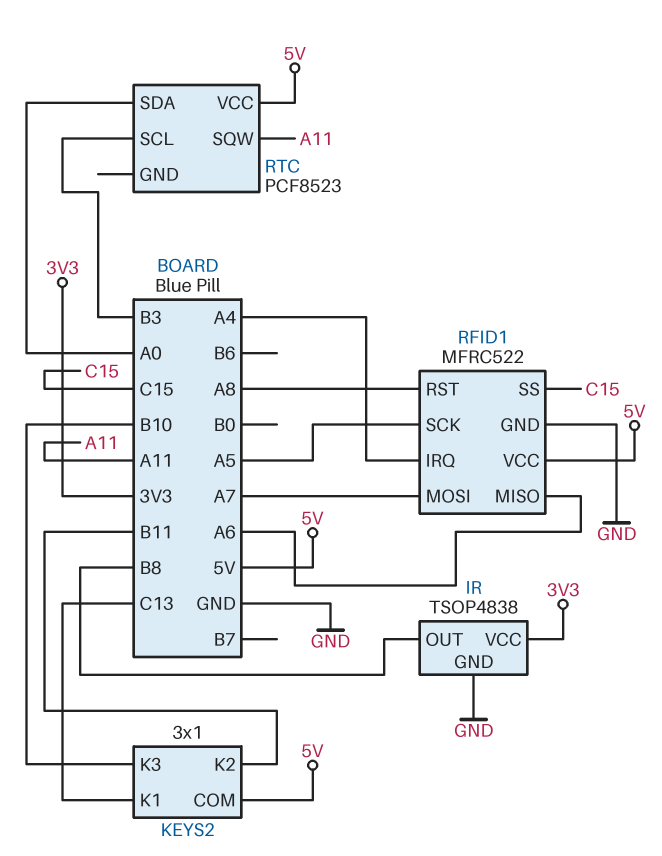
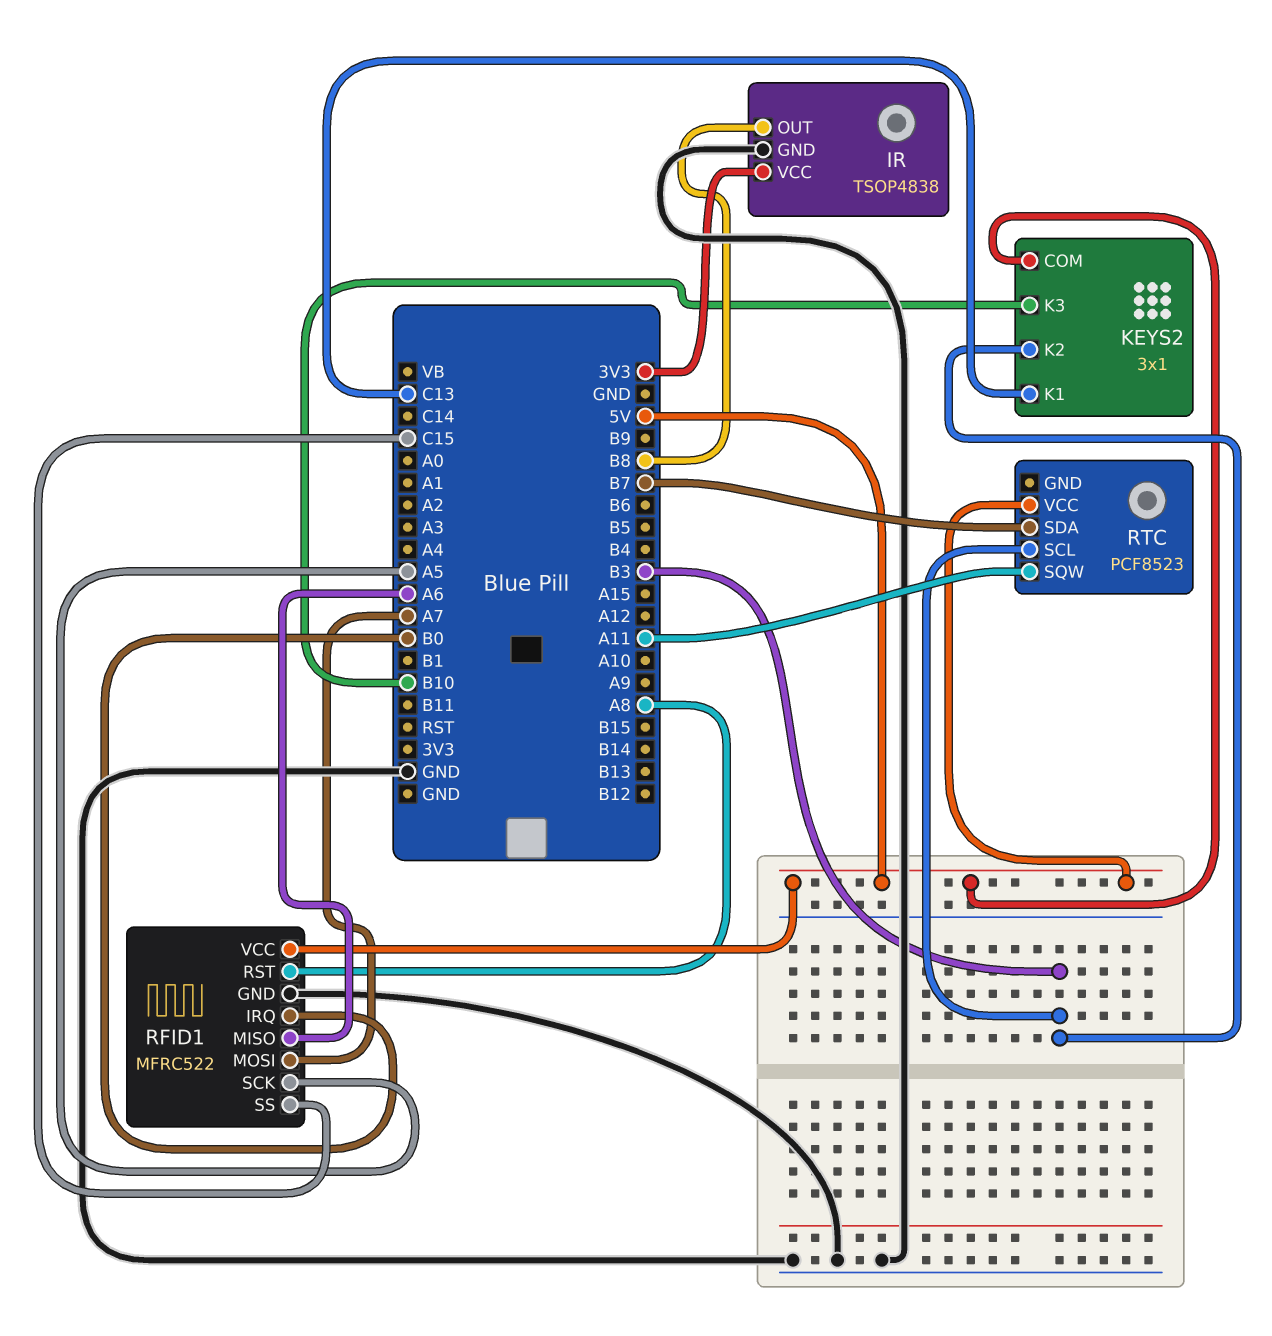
KEYS2 pin K2: B11 -> B3
RFID1 pin IRQ: A4 -> B0
RTC pin SDA: A0 -> B7

